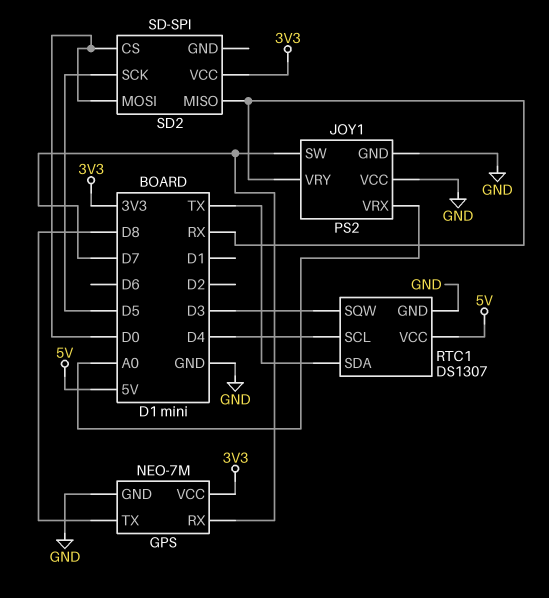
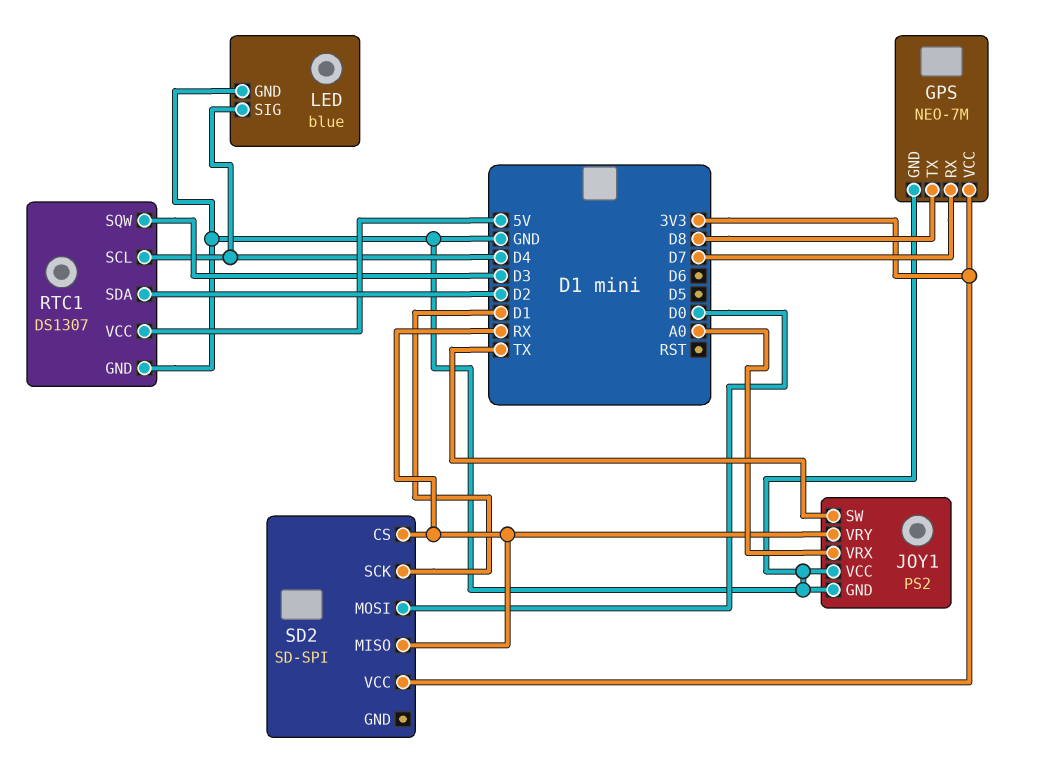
JOY1 pin SW: D7 -> TX
LED: none -> blue
LED pin GND: none -> GND
LED pin SIG: none -> D4
RTC1 pin SDA: TX -> D2
SD2 pin CS: D0 -> RX
SD2 pin SCK: D5 -> D1

